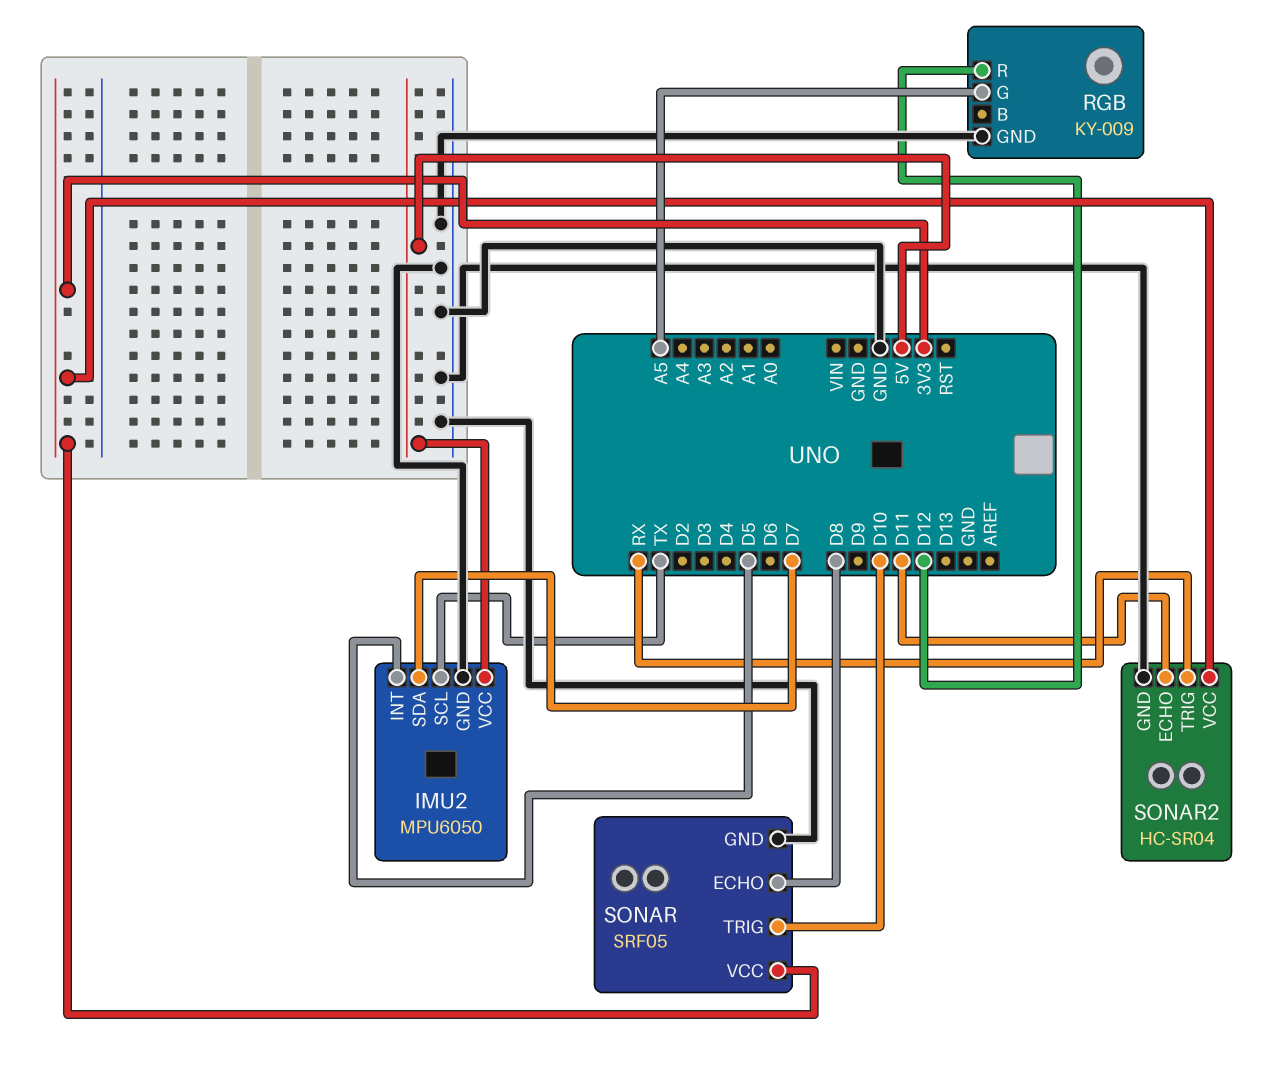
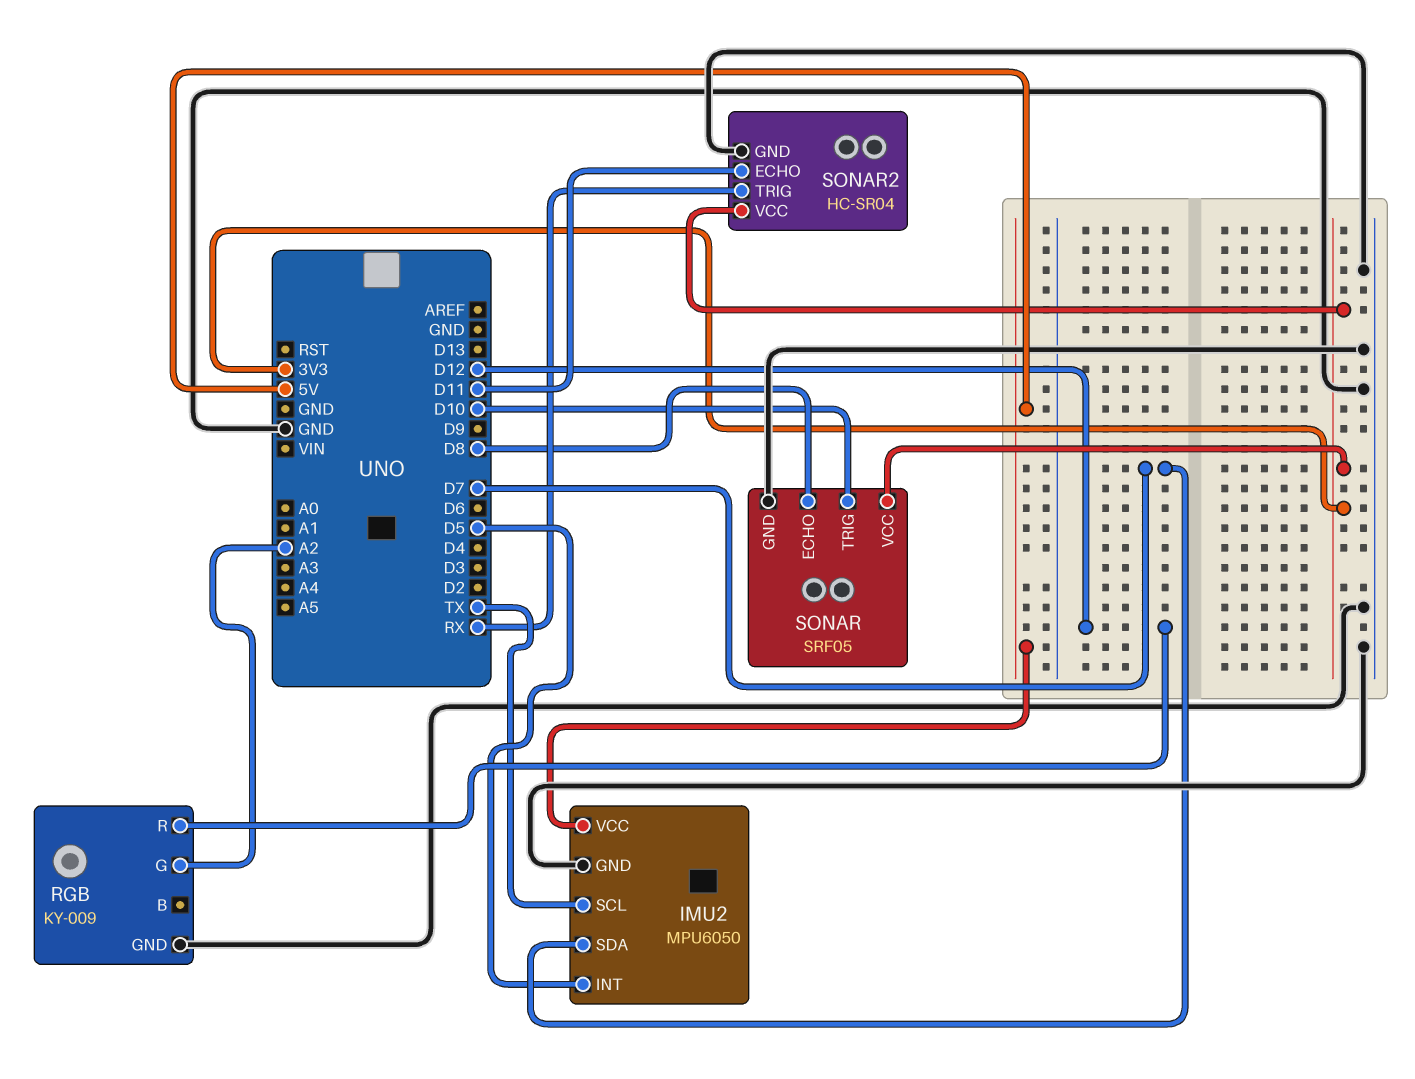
RGB pin G: A5 -> A2

